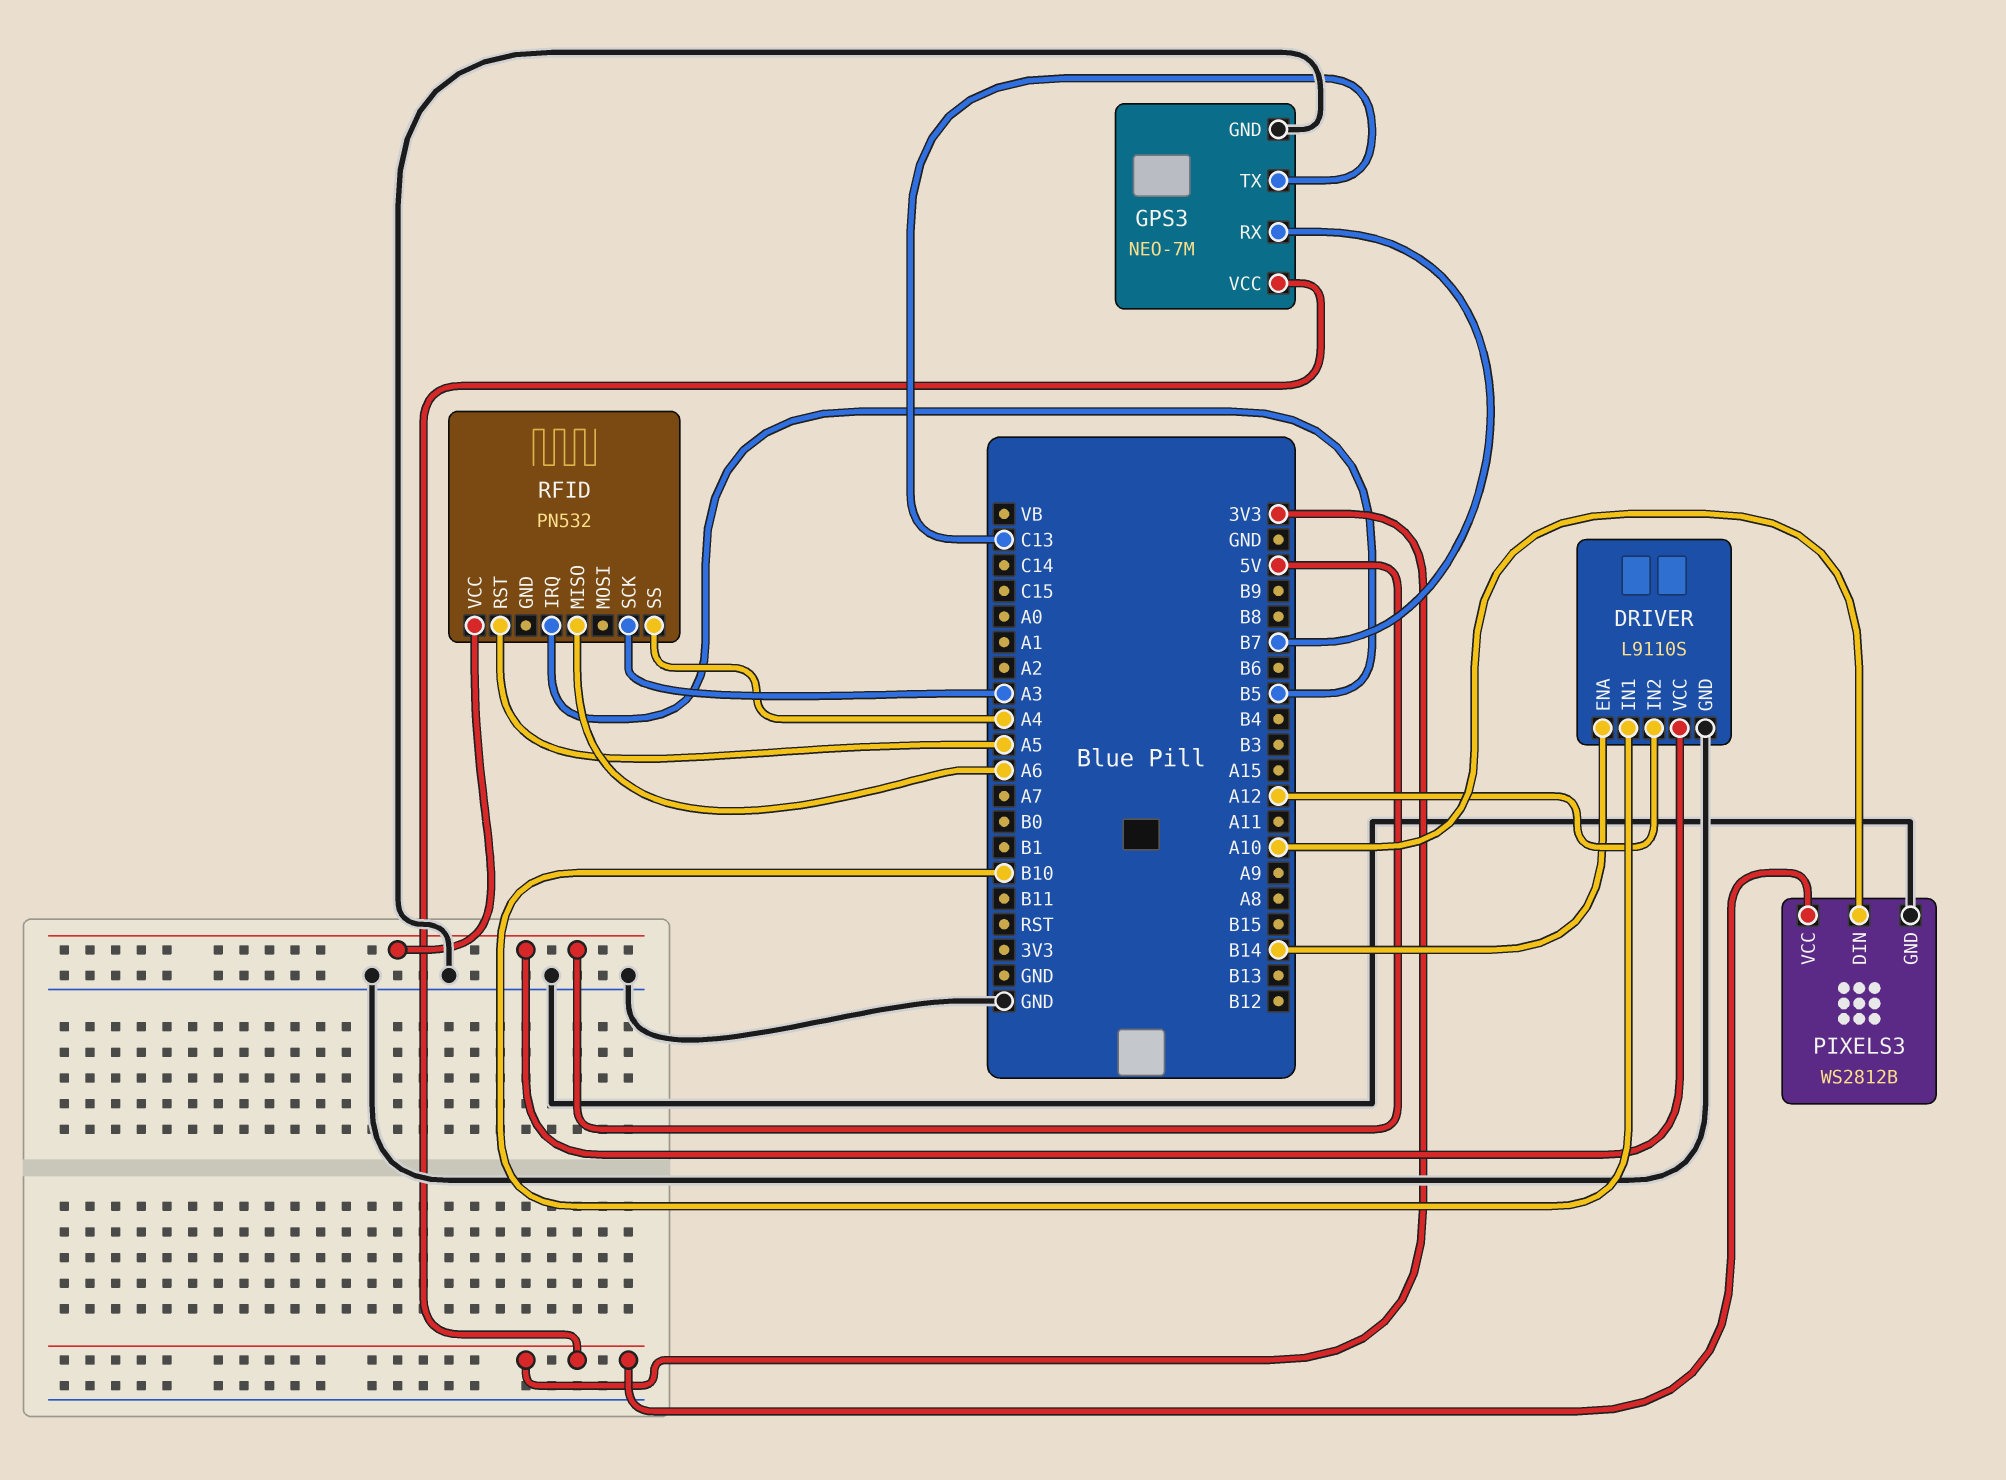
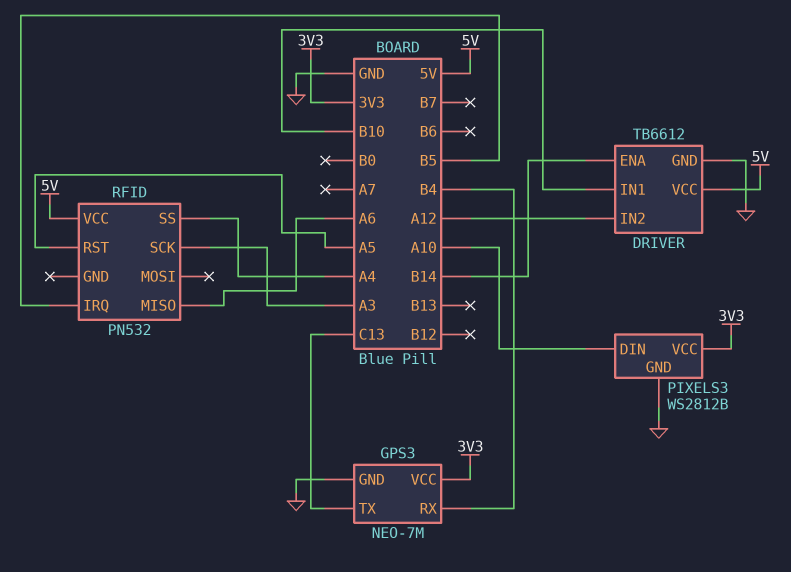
DRIVER: L9110S -> TB6612
GPS3 pin RX: B7 -> B4

